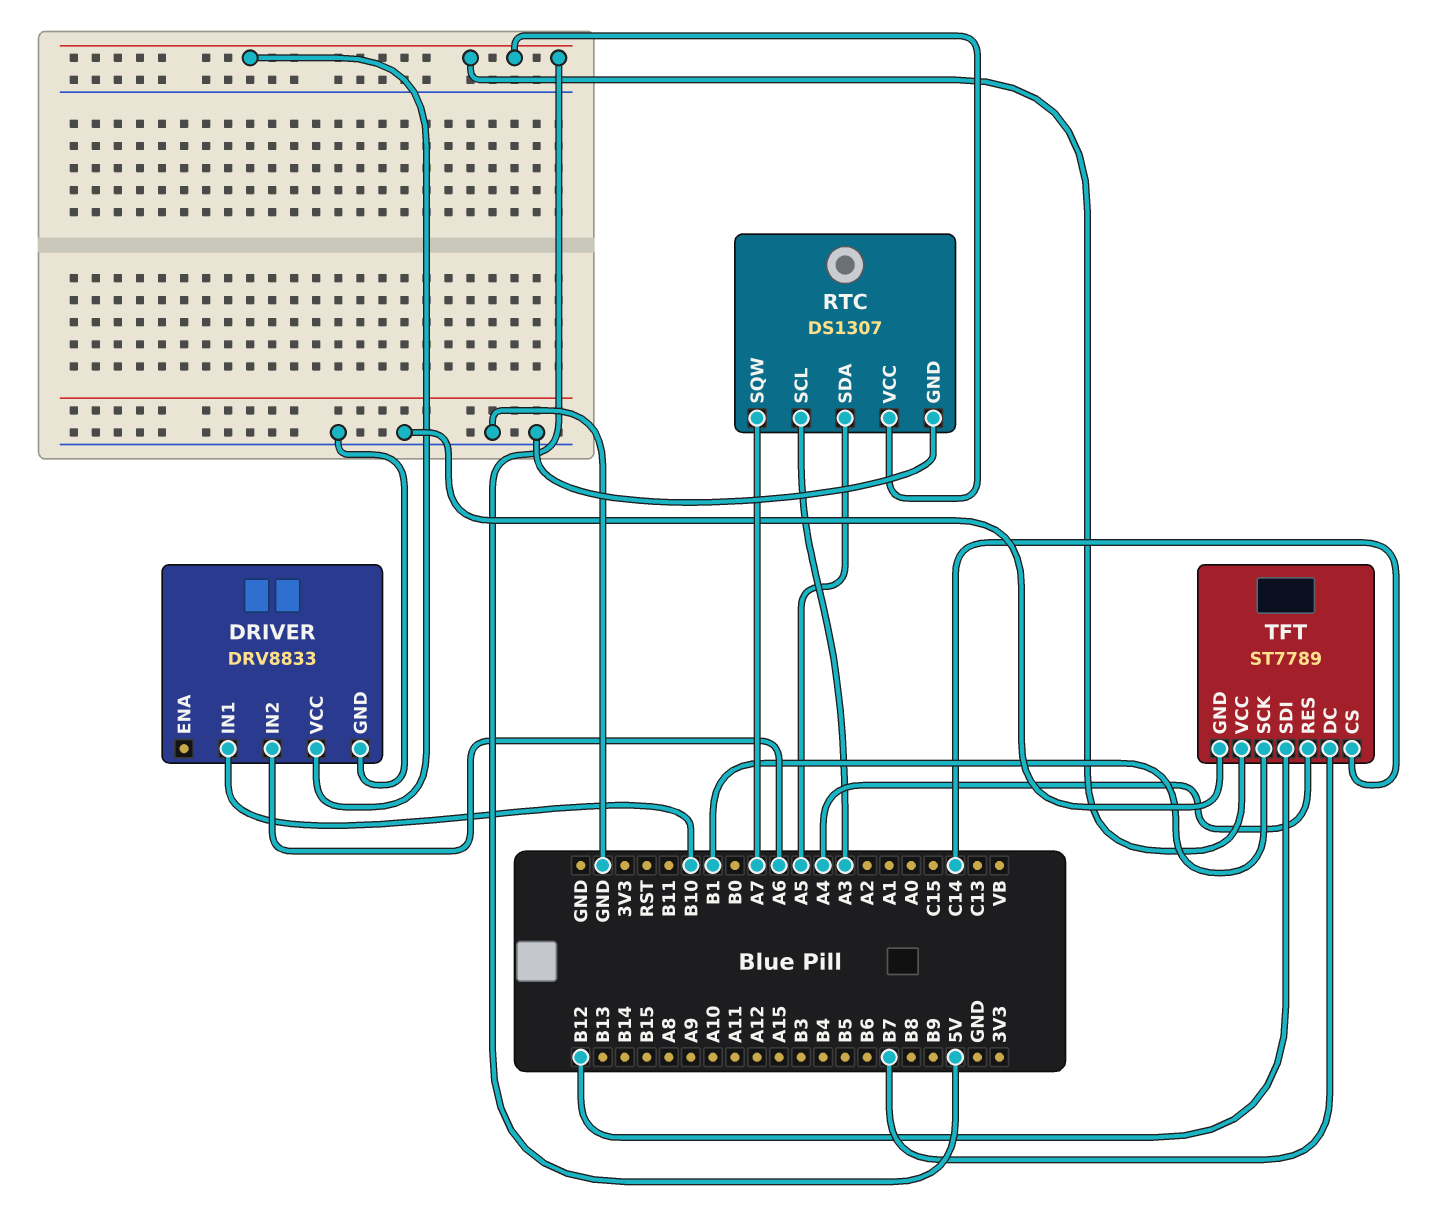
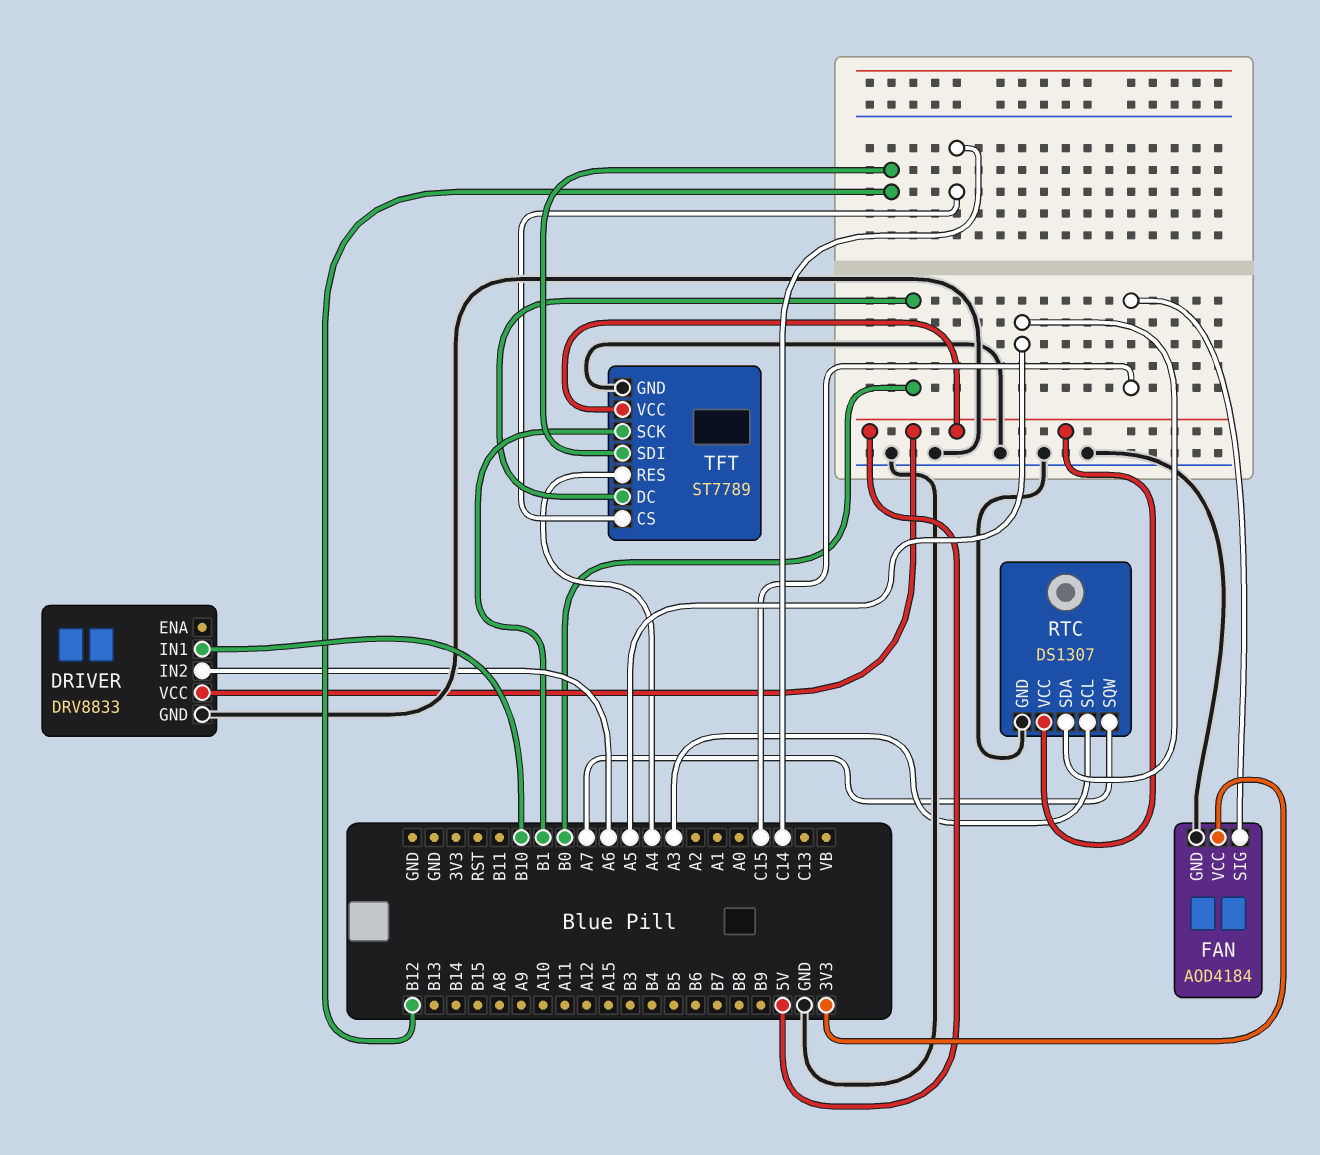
FAN: none -> AOD4184
FAN pin GND: none -> GND
FAN pin SIG: none -> C15
FAN pin VCC: none -> 3V3
TFT pin DC: B7 -> B0

